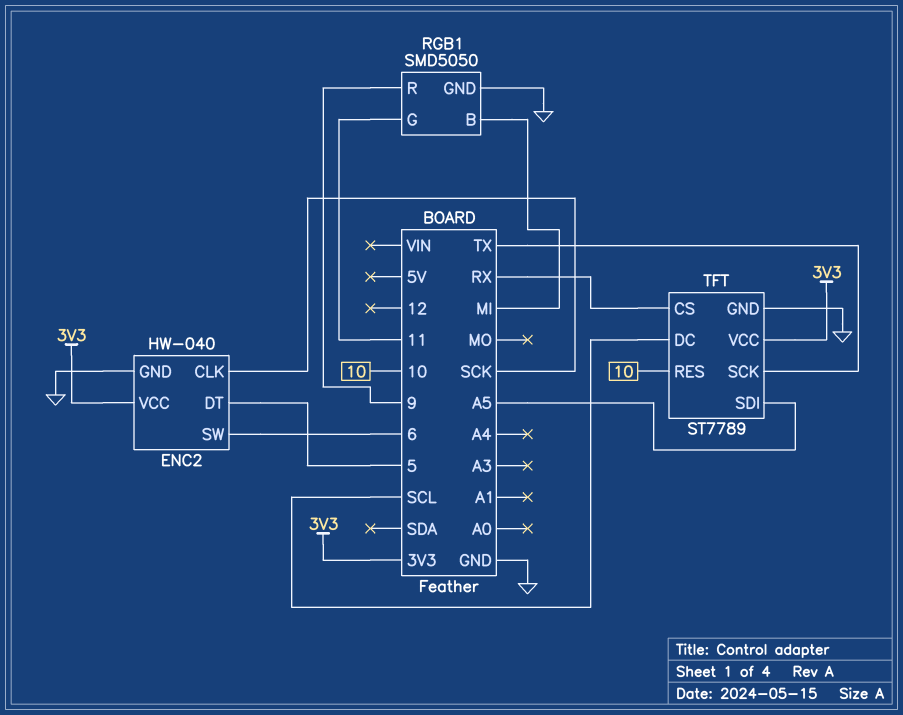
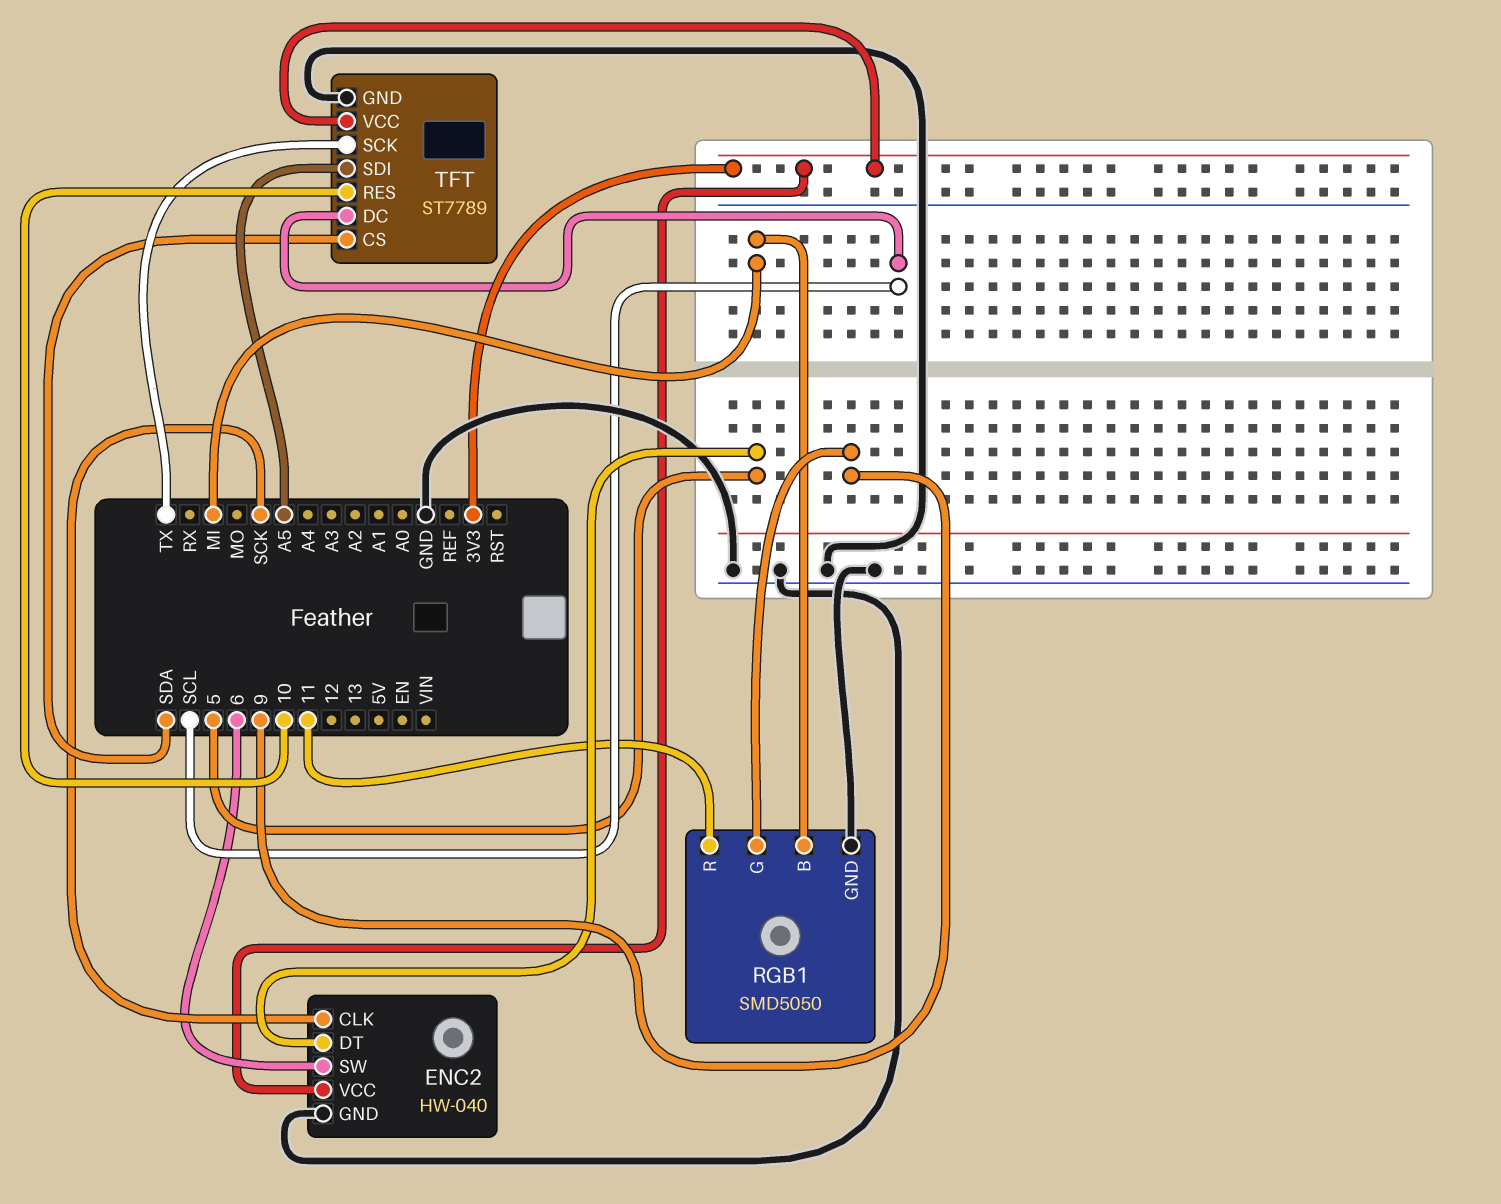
RGB1 pin G: 11 -> 9
RGB1 pin R: 9 -> 11
TFT pin CS: RX -> SDA

